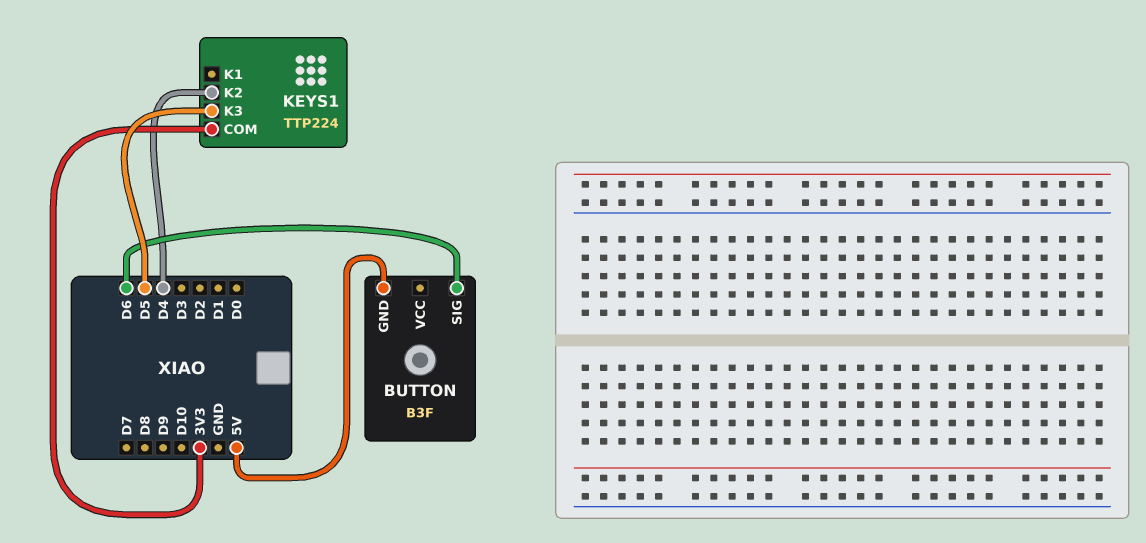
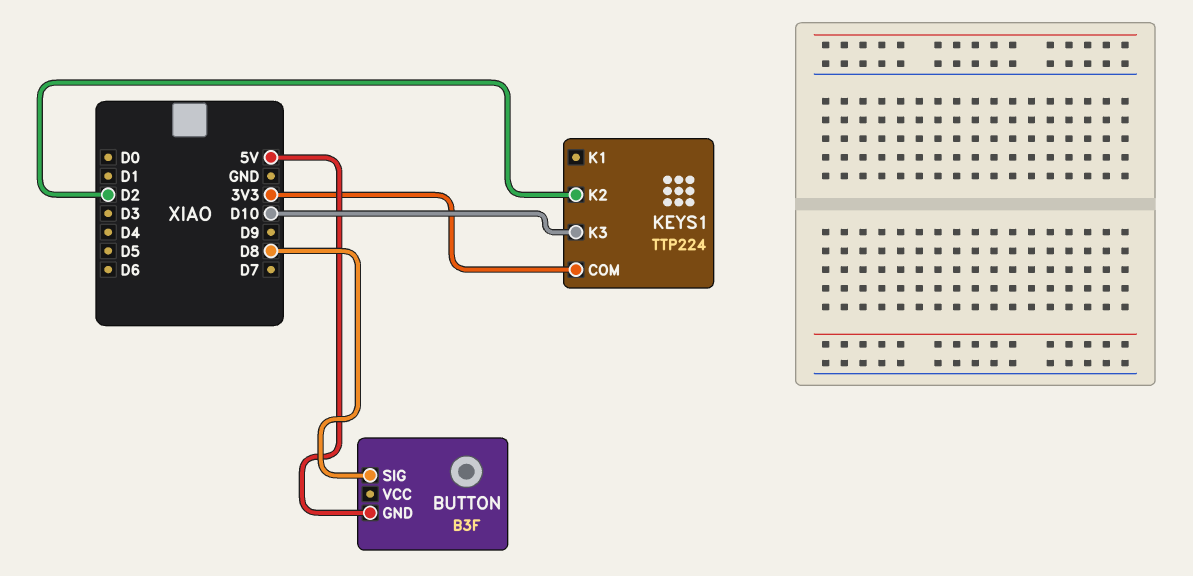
BUTTON pin SIG: D6 -> D8
KEYS1 pin K2: D4 -> D2
KEYS1 pin K3: D5 -> D10

